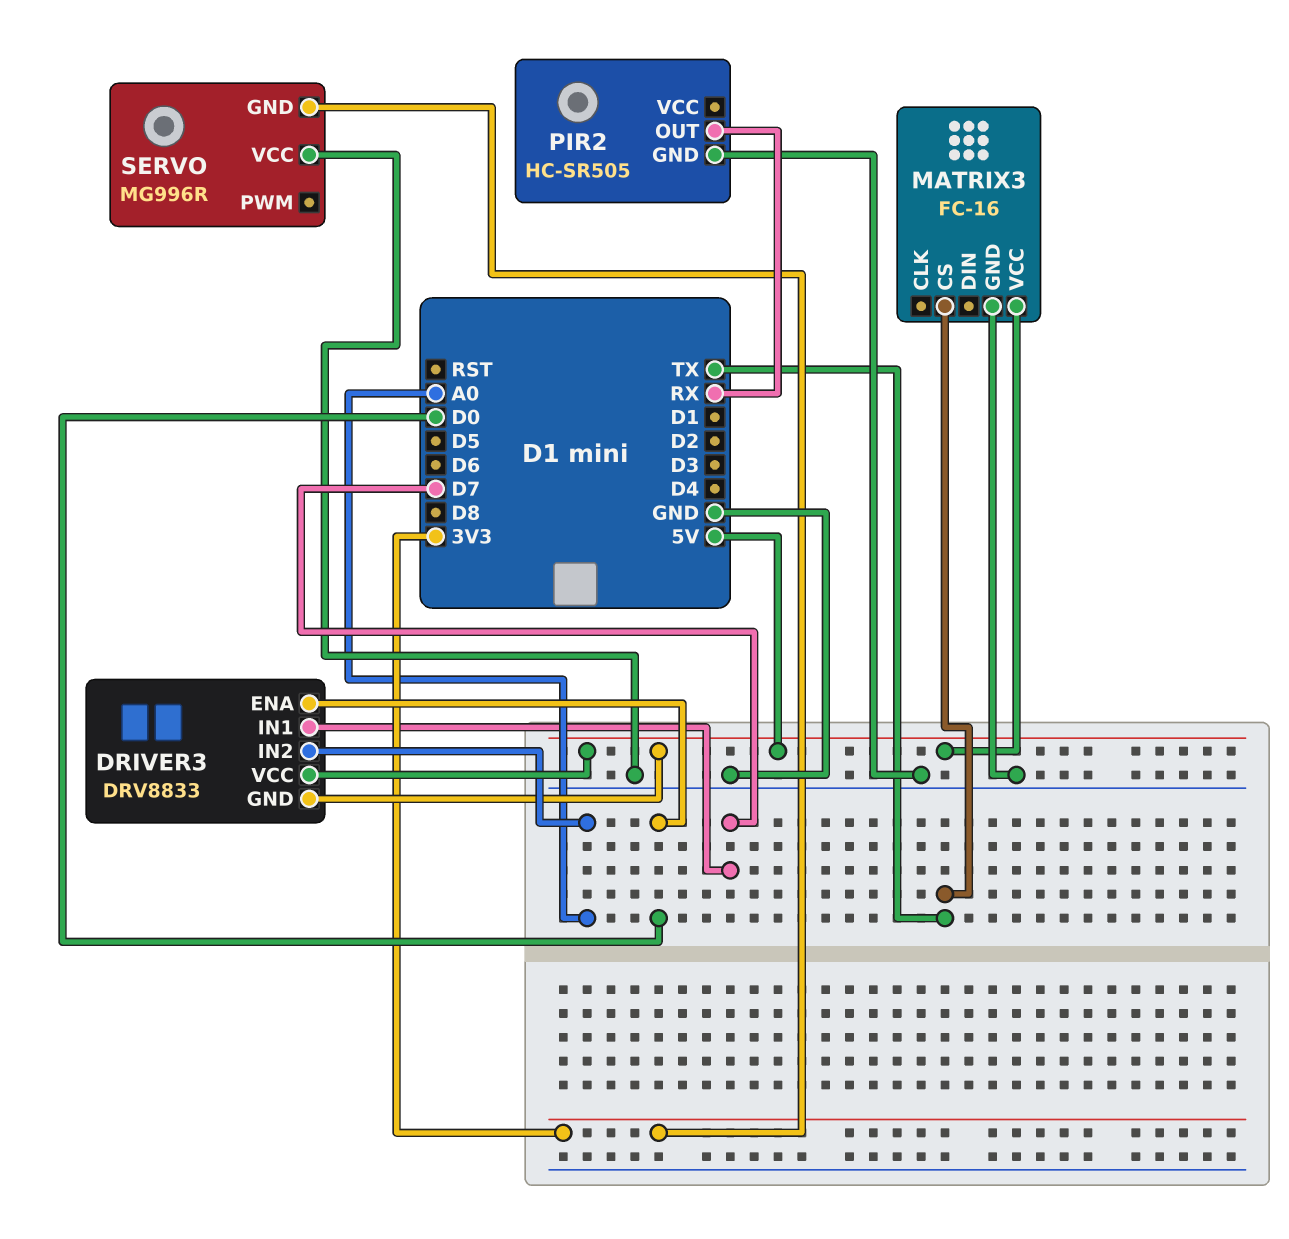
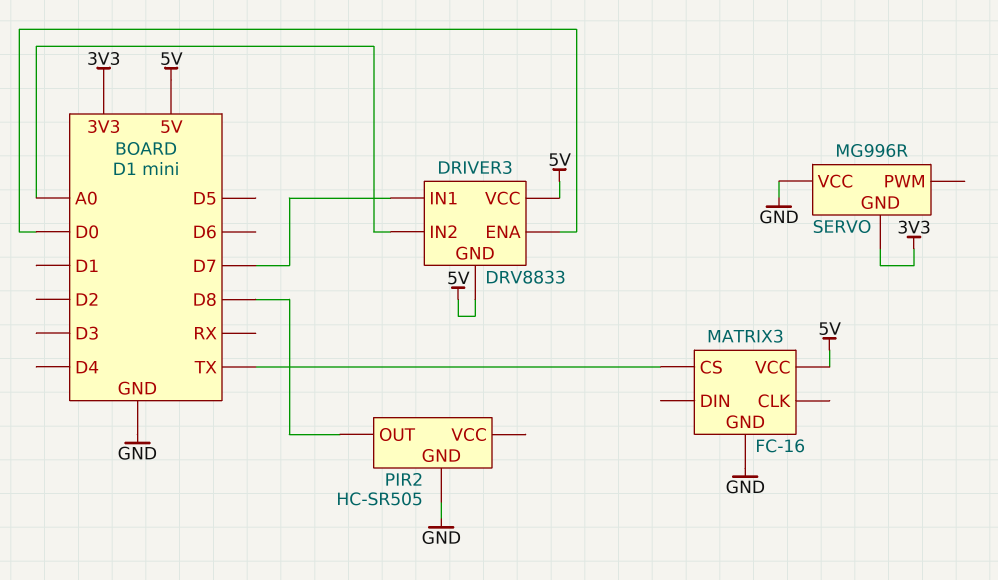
PIR2 pin OUT: RX -> D8

